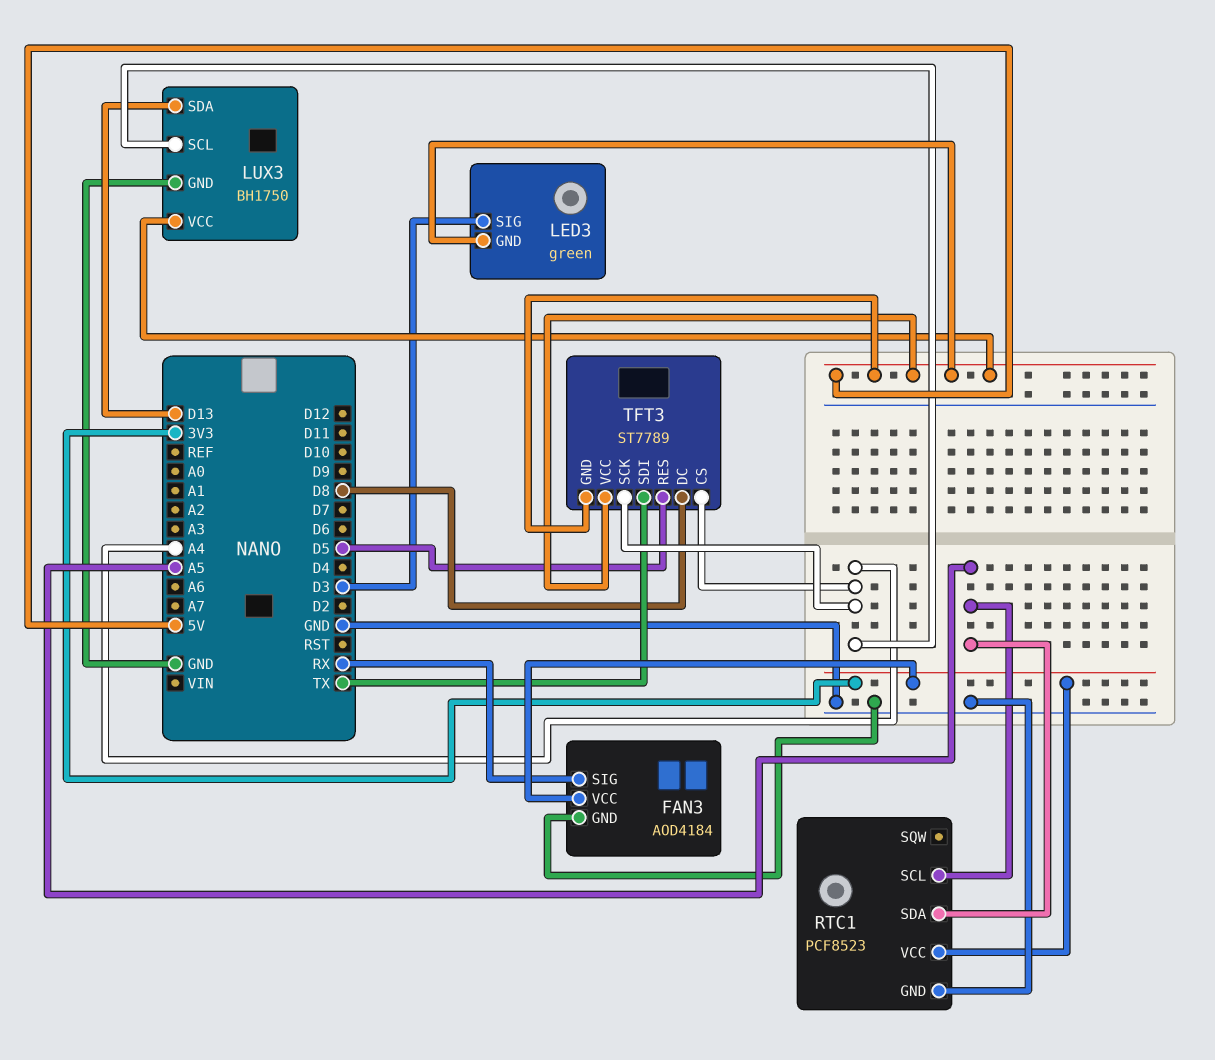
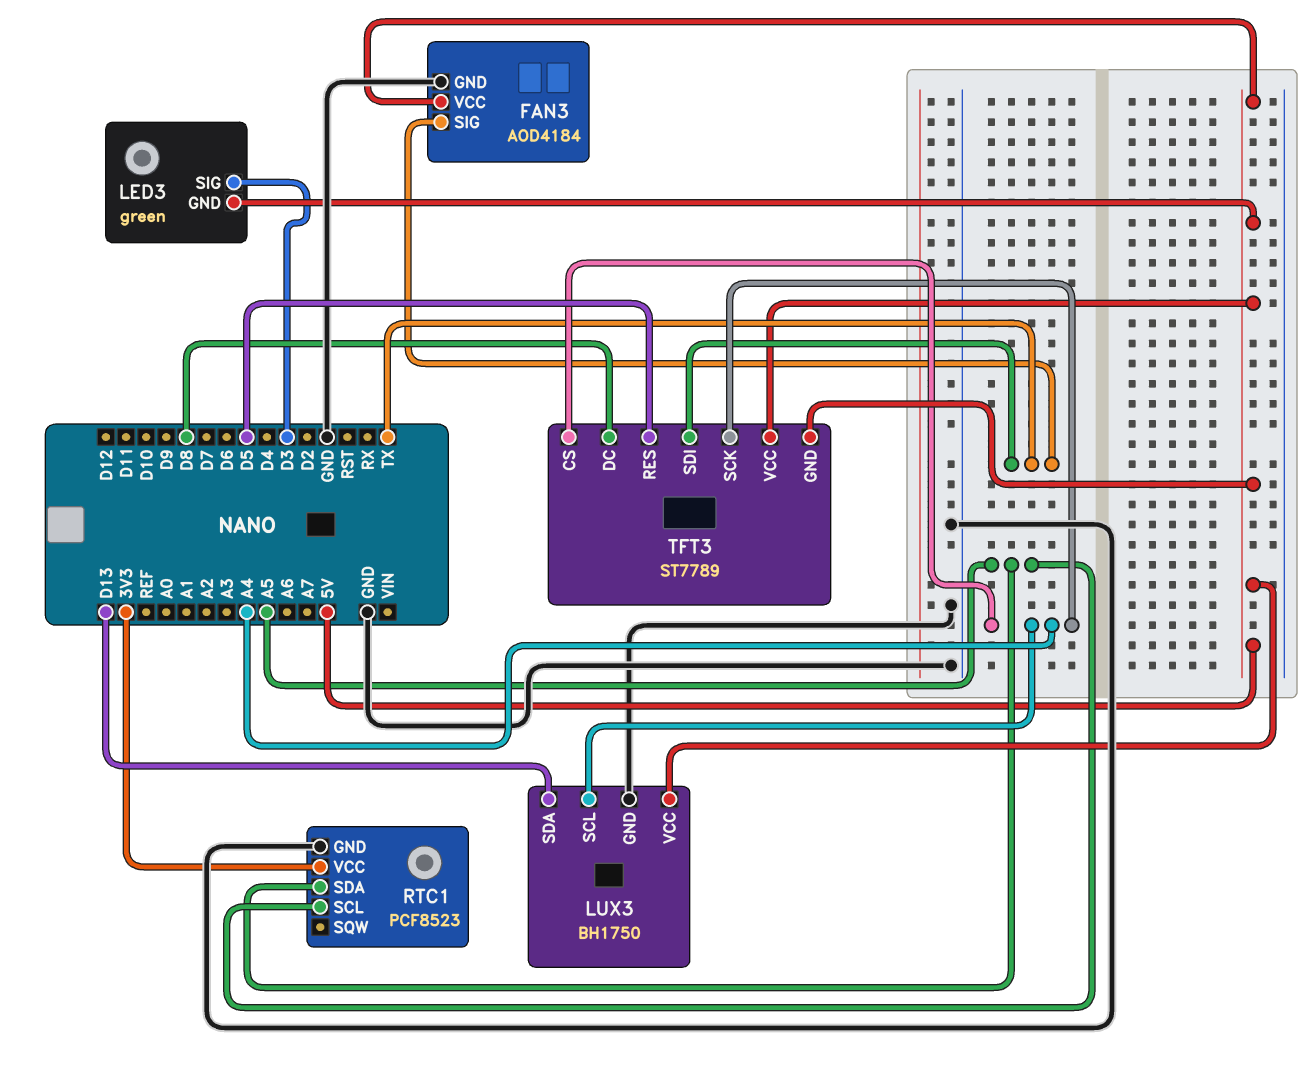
FAN3 pin SIG: RX -> TX
FAN3 pin VCC: 3V3 -> 5V

